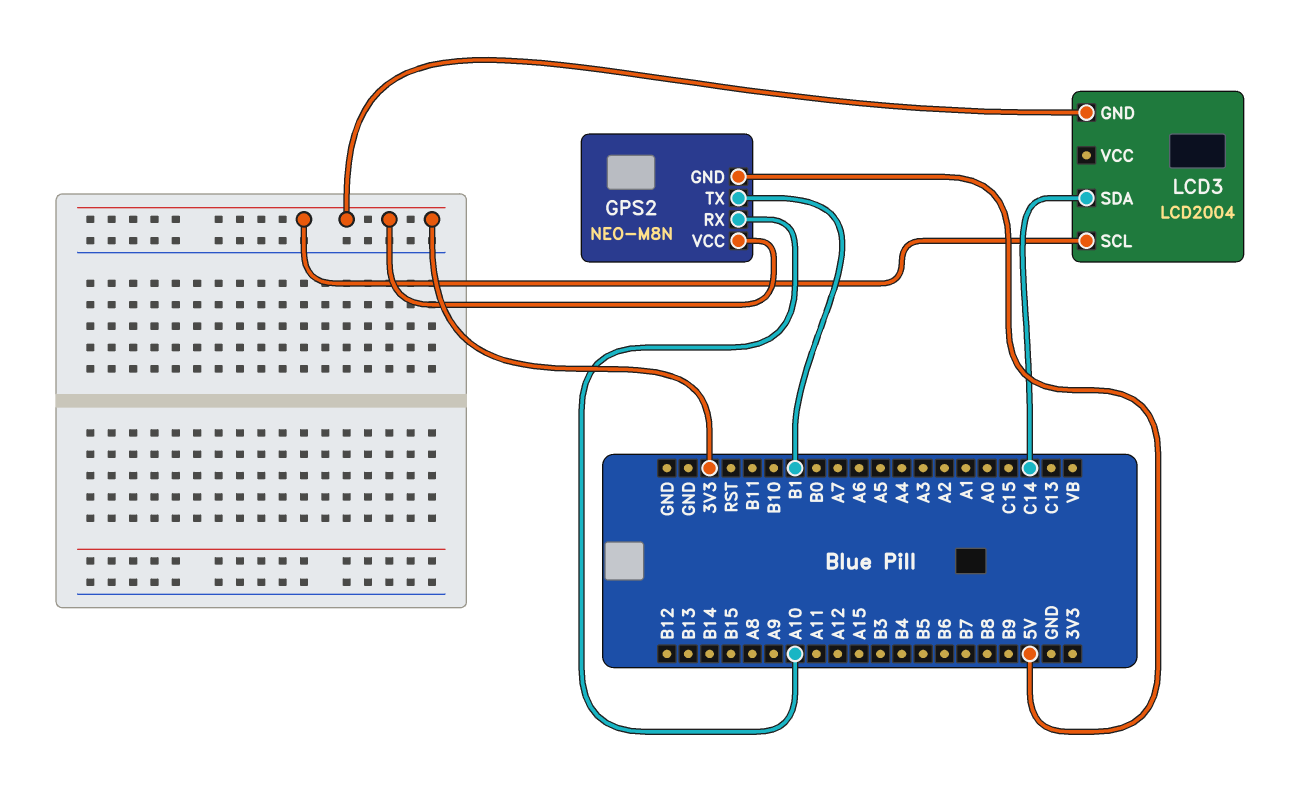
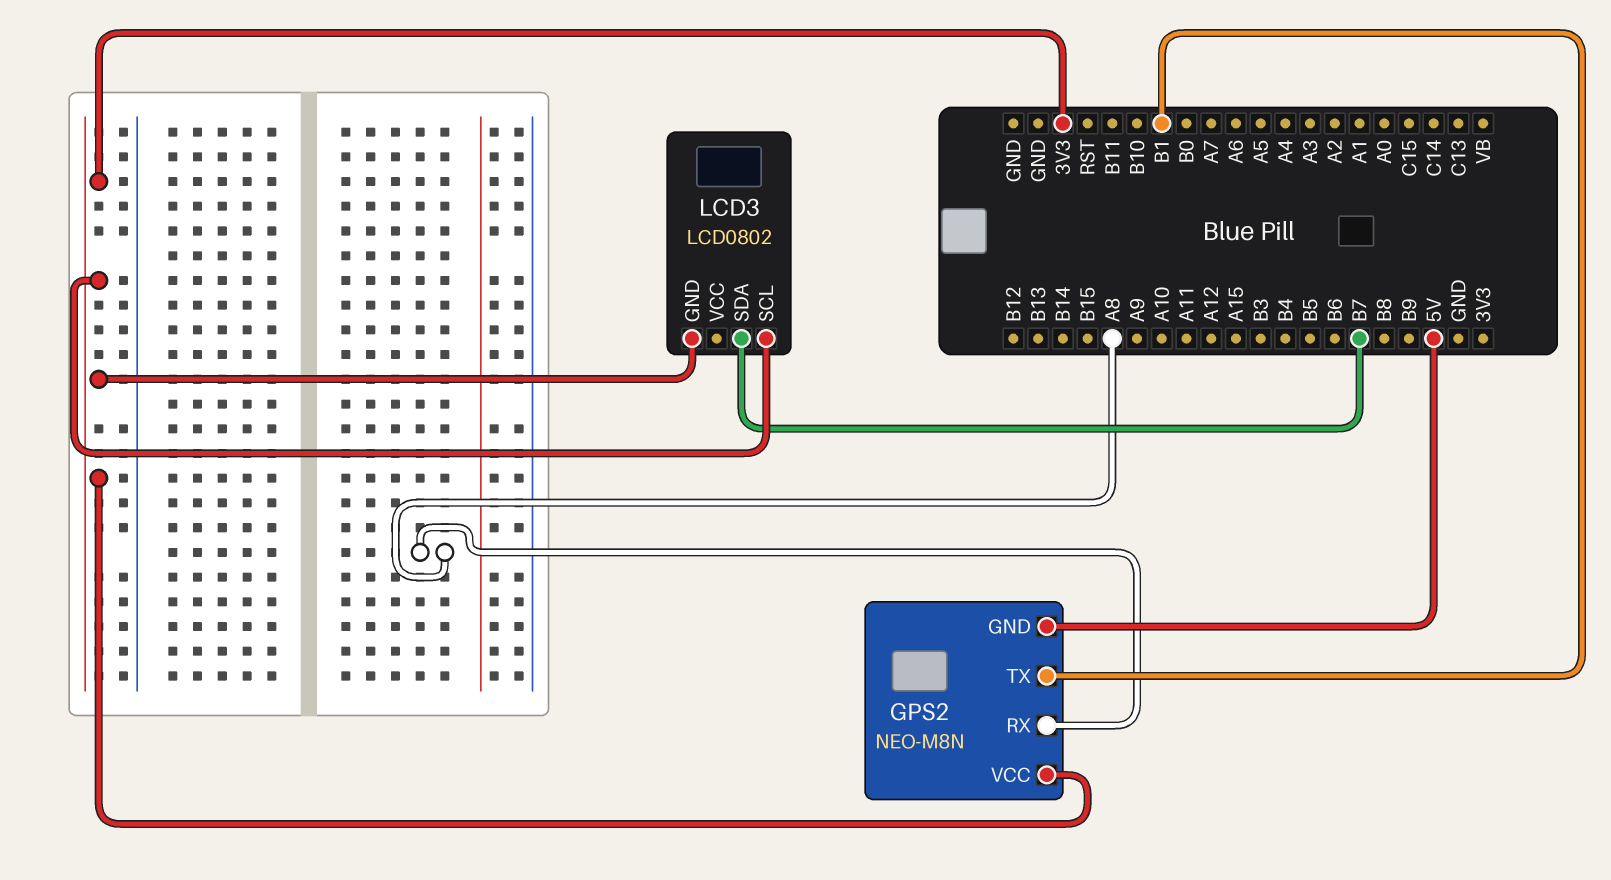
GPS2 pin RX: A10 -> A8
LCD3: LCD2004 -> LCD0802
LCD3 pin SDA: C14 -> B7

